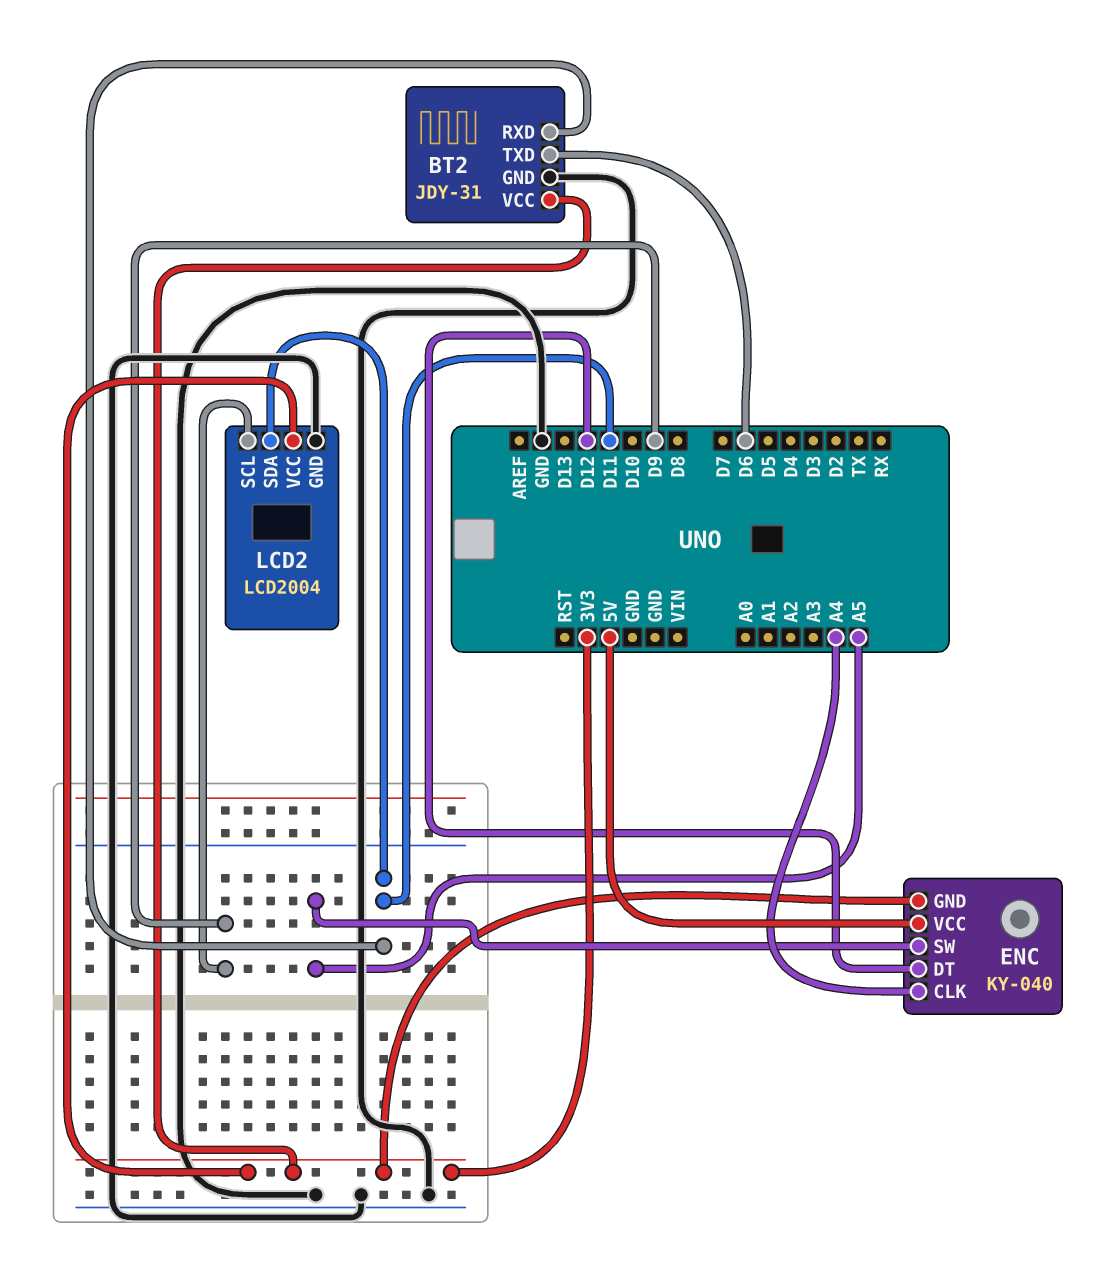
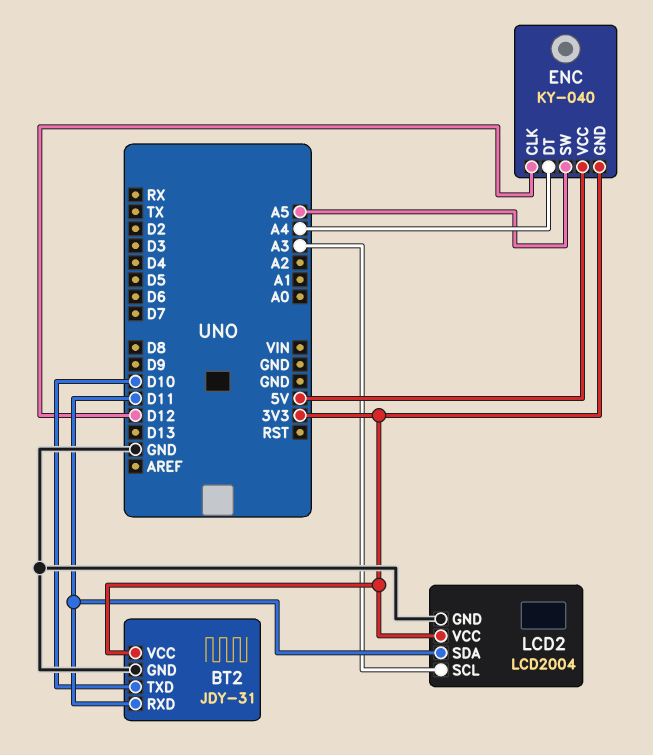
BT2 pin TXD: D6 -> D10
ENC pin CLK: A4 -> D12
ENC pin DT: D12 -> A4
LCD2 pin SCL: D9 -> A3

